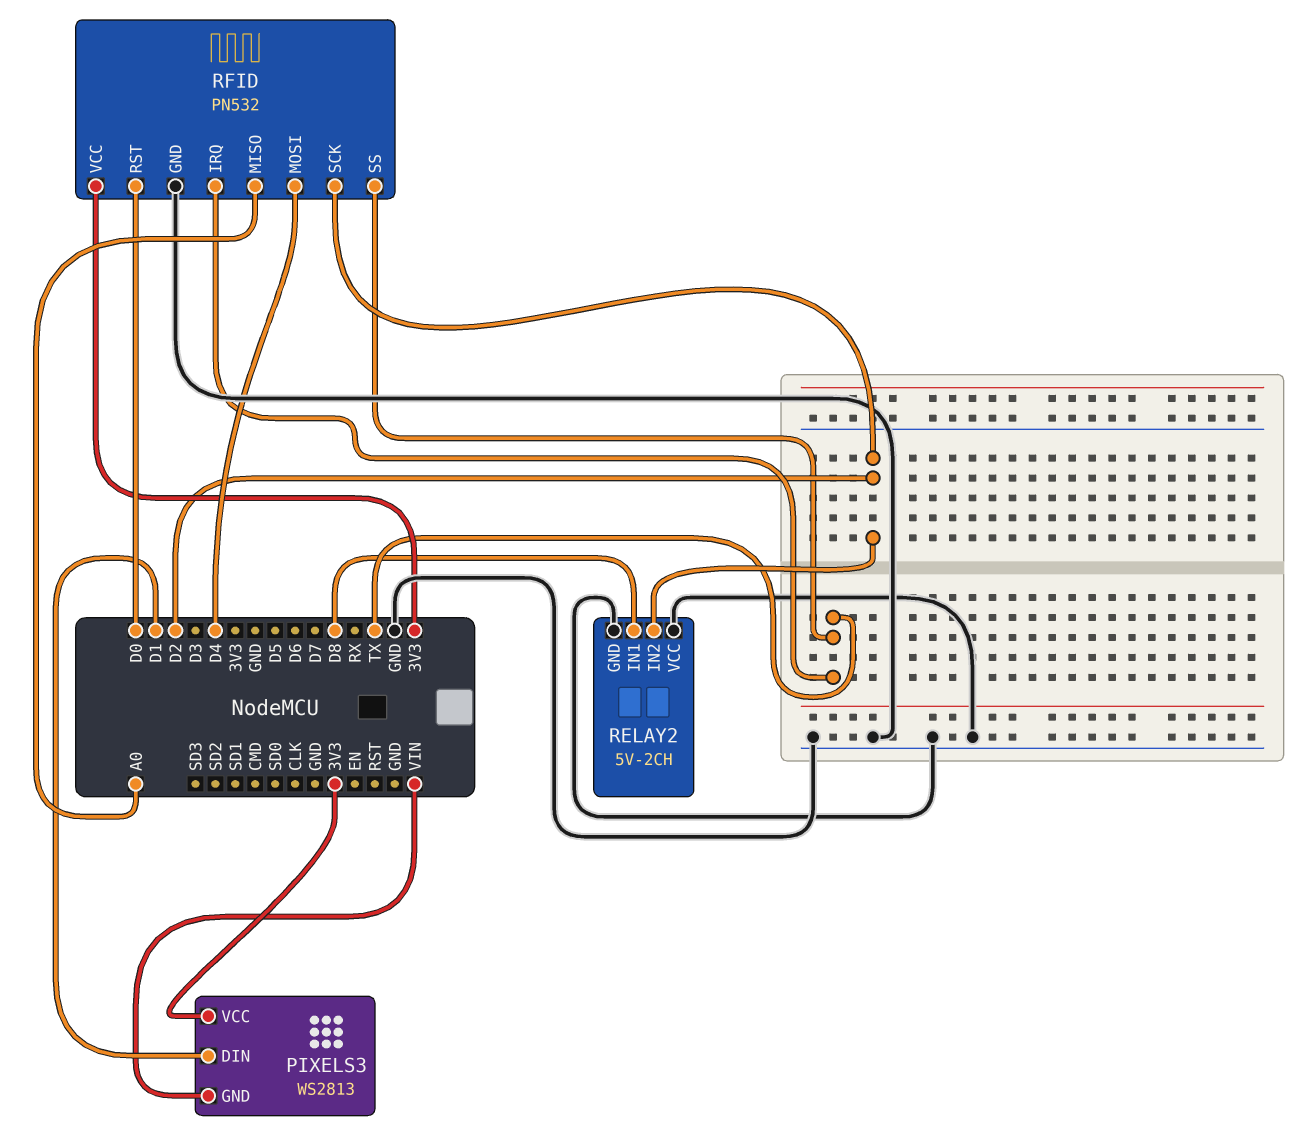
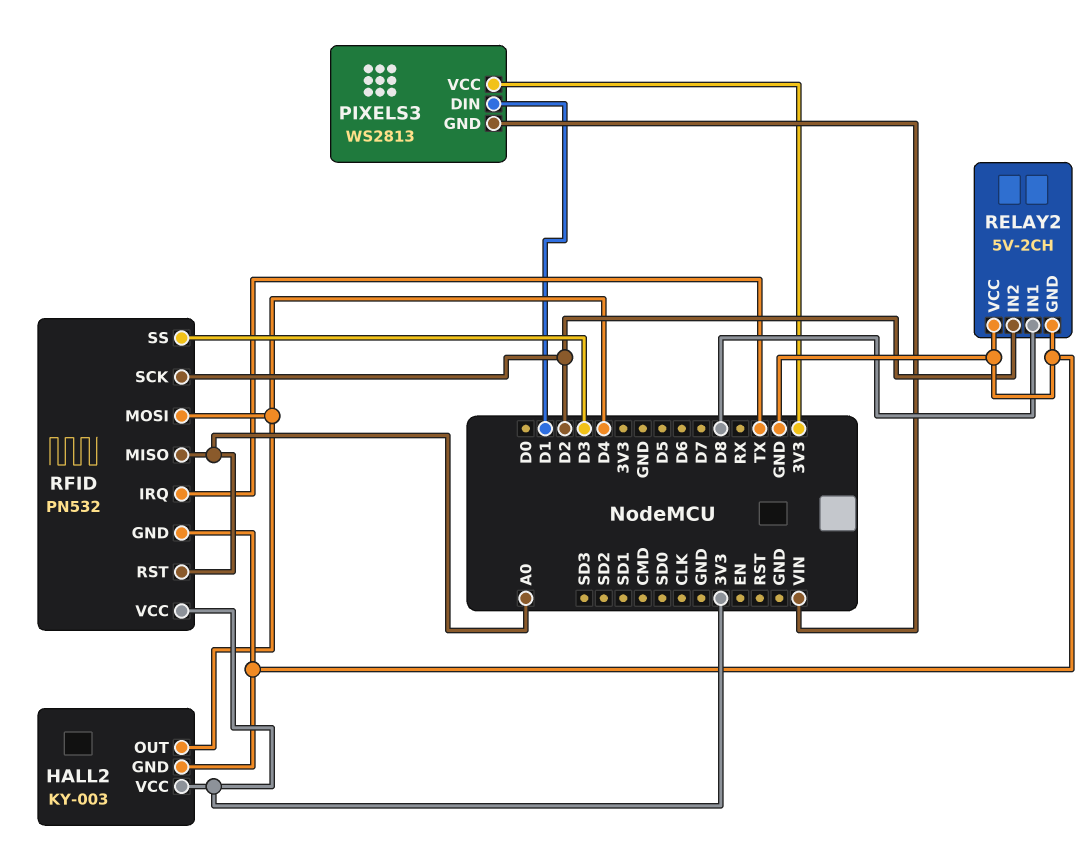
HALL2: none -> KY-003
HALL2 pin GND: none -> GND
HALL2 pin OUT: none -> D4
HALL2 pin VCC: none -> 3V3
RFID pin RST: D0 -> A0
RFID pin SS: TX -> D3

